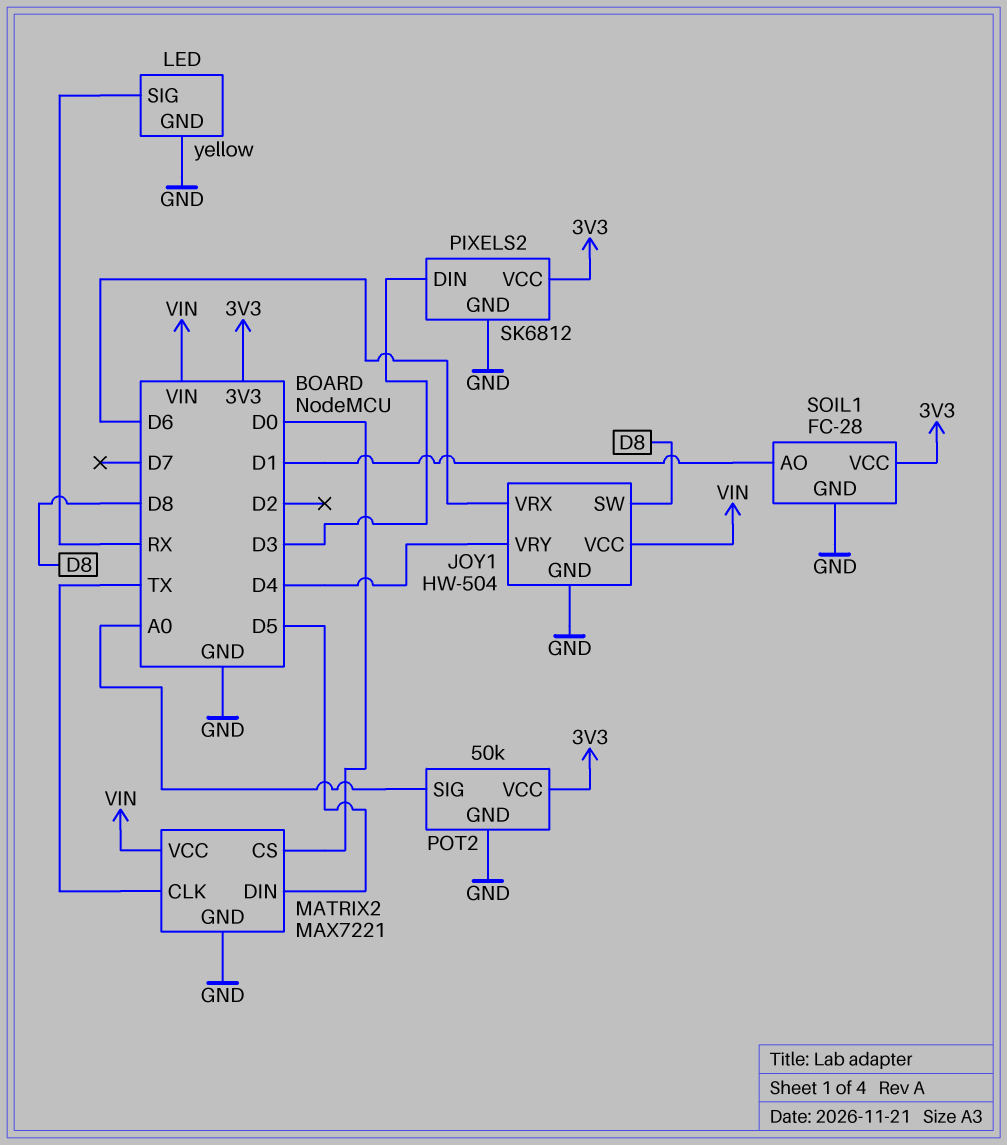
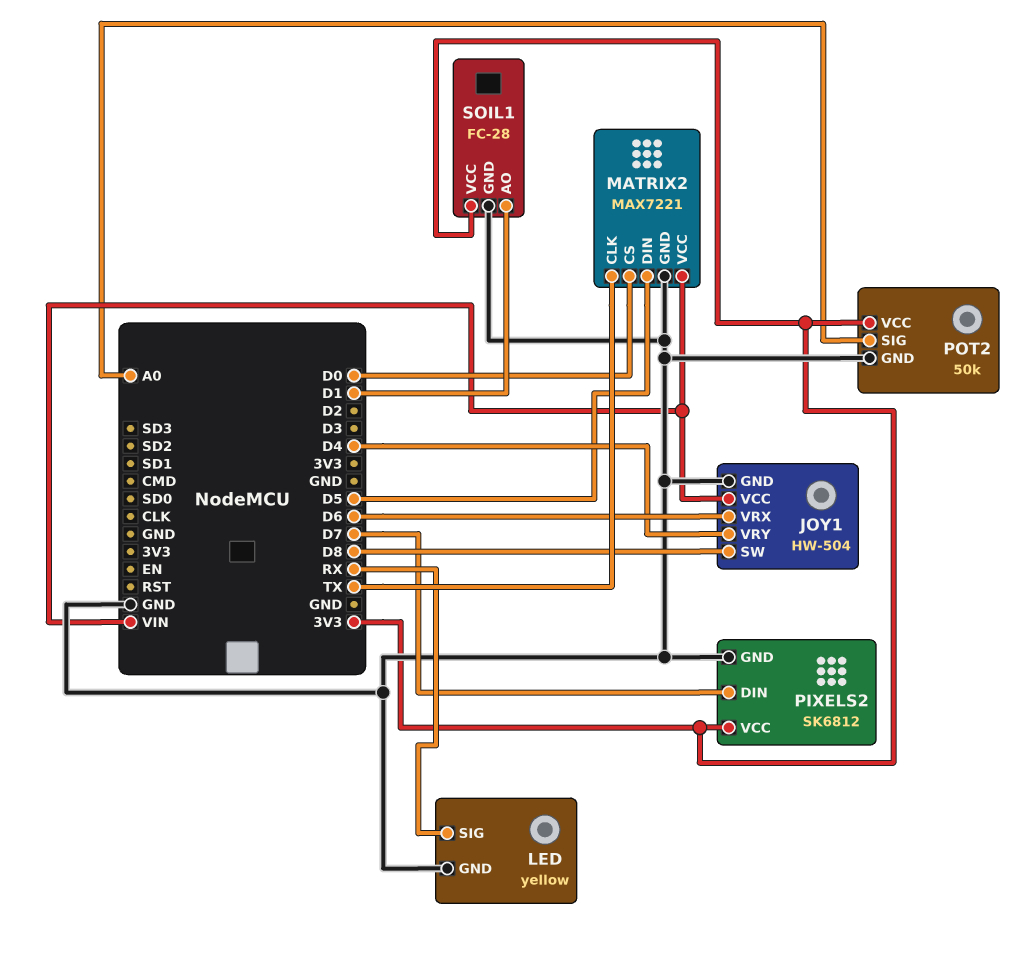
PIXELS2 pin DIN: D3 -> D7

